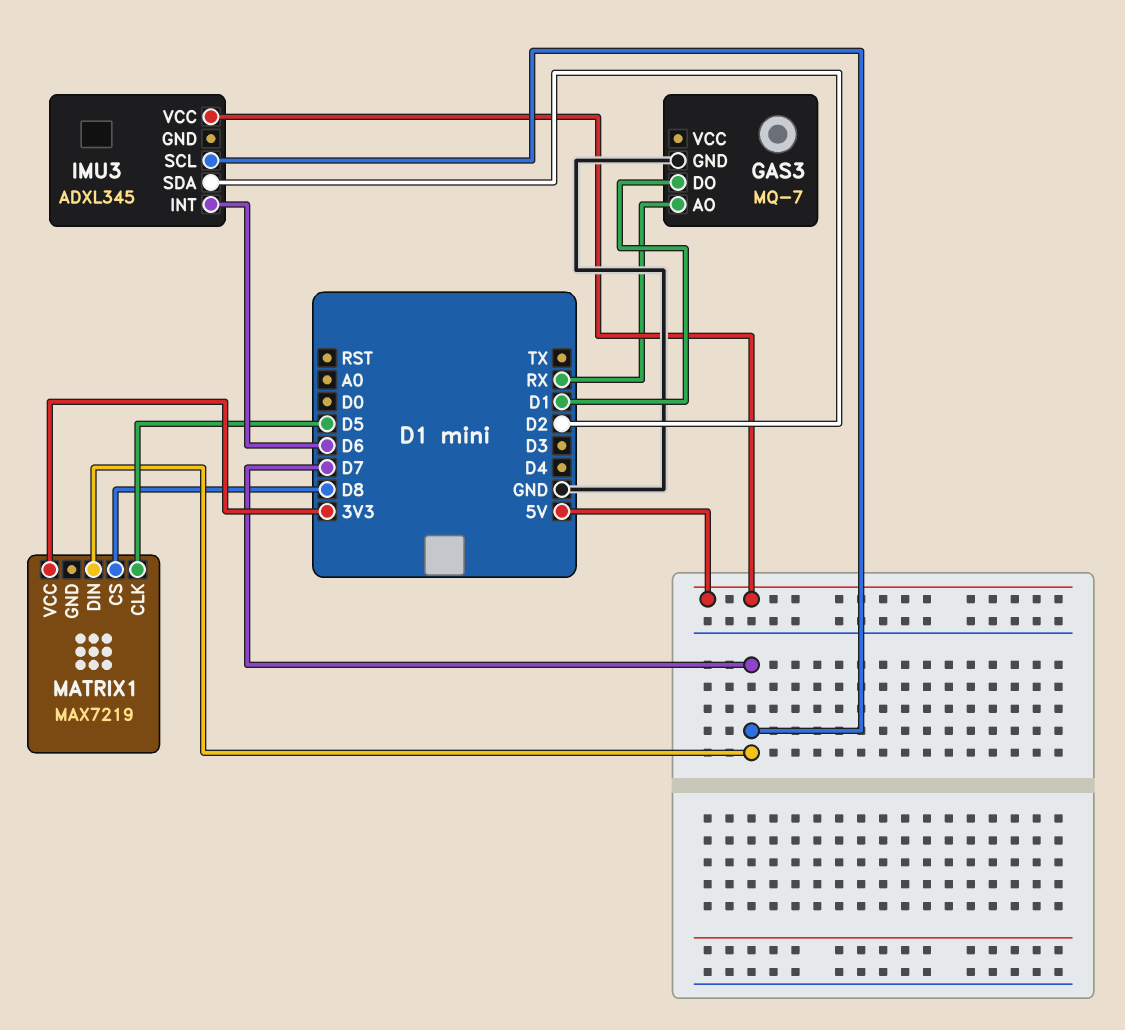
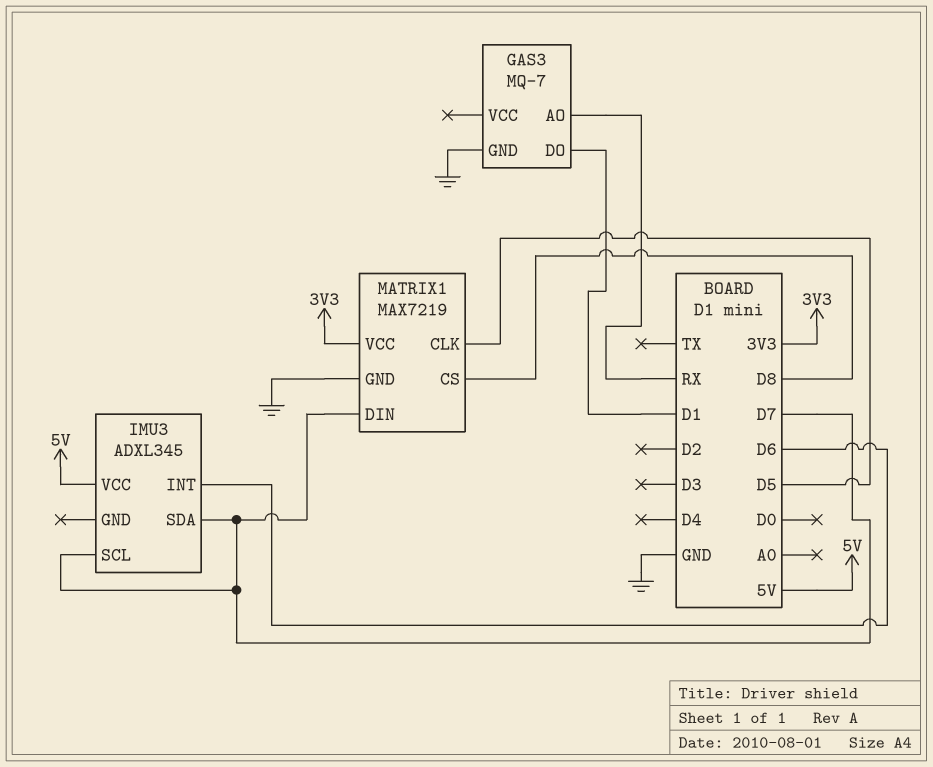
IMU3 pin SDA: D2 -> D7
MATRIX1 pin GND: none -> GND

